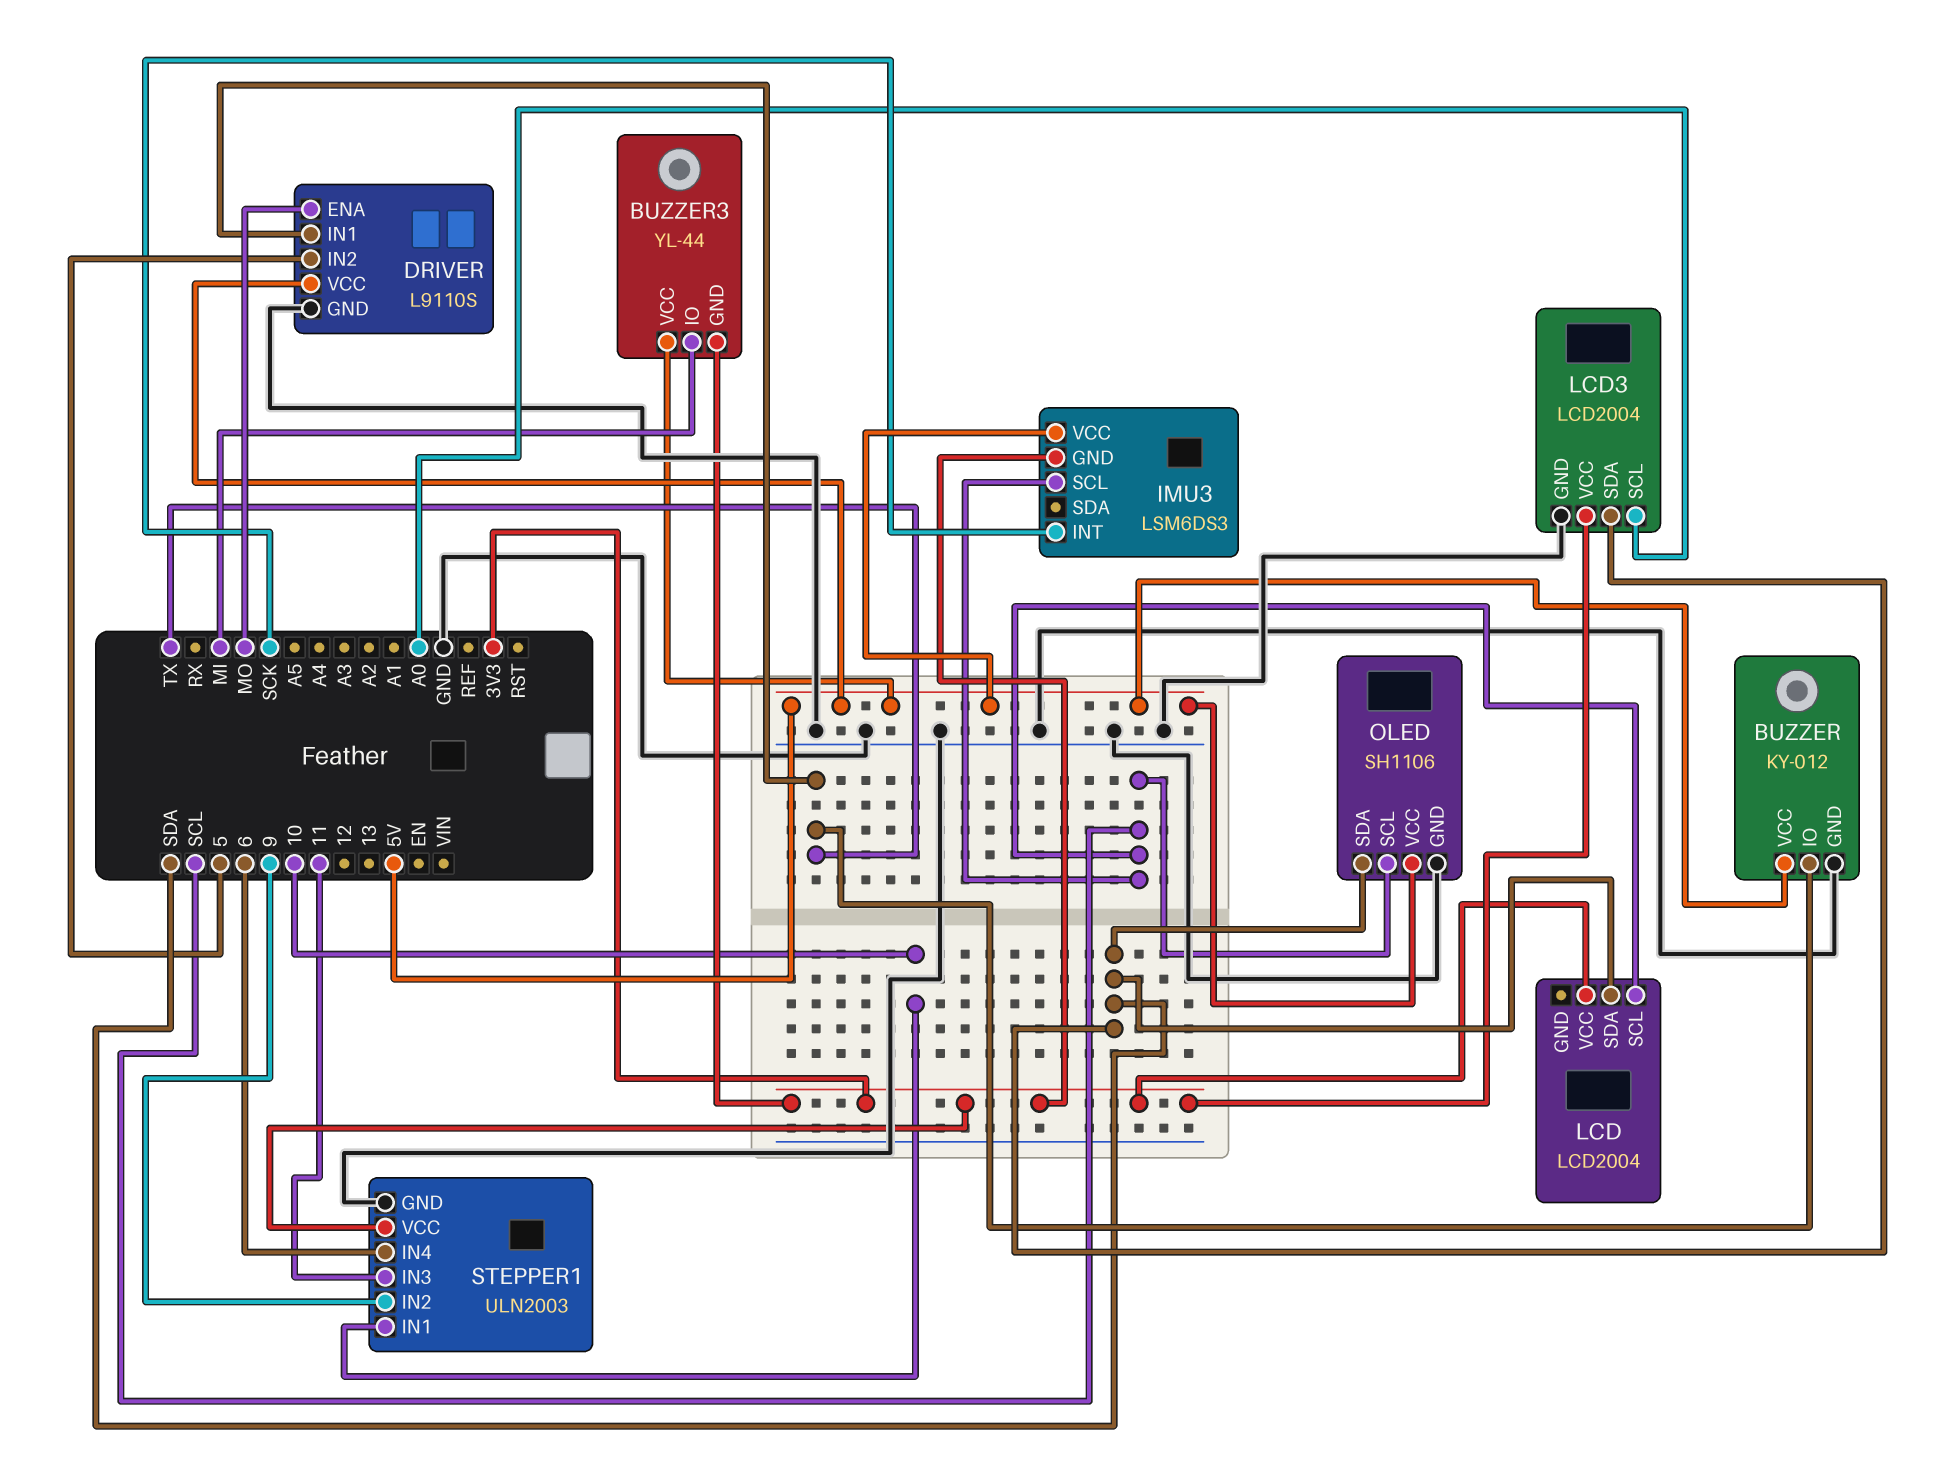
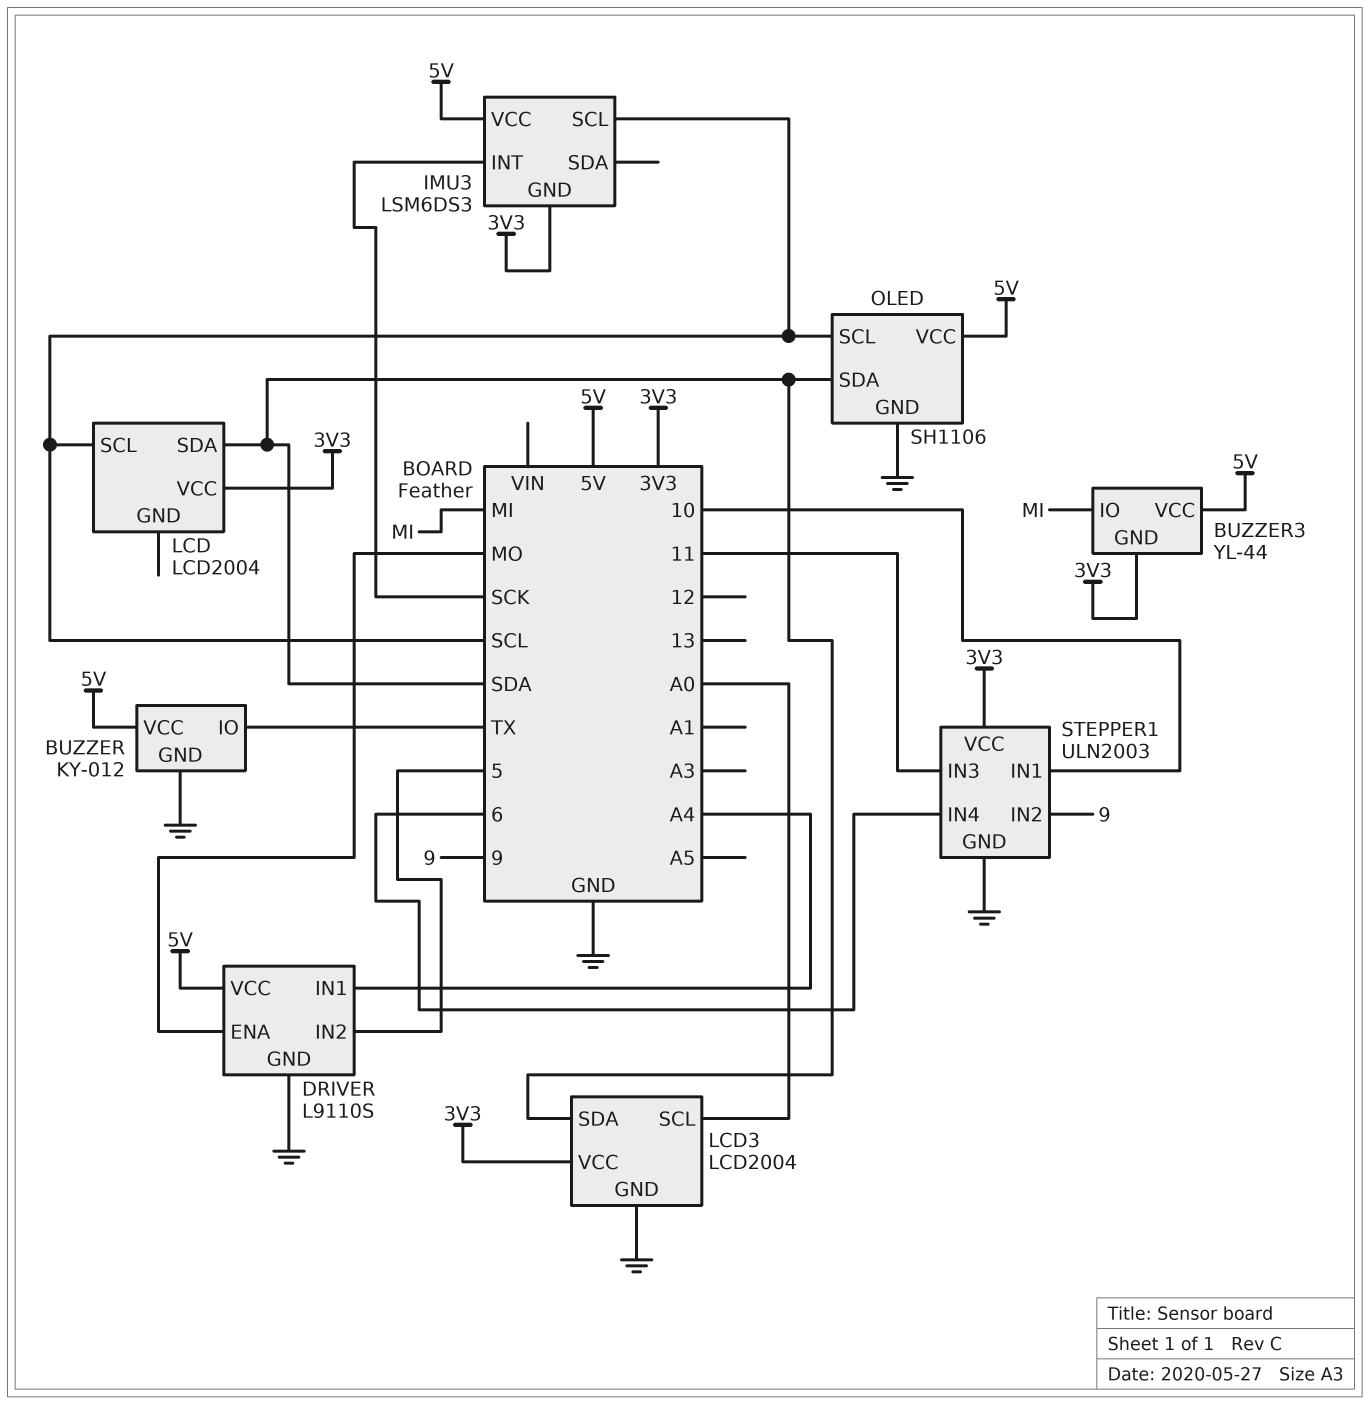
DRIVER pin IN1: TX -> A4

